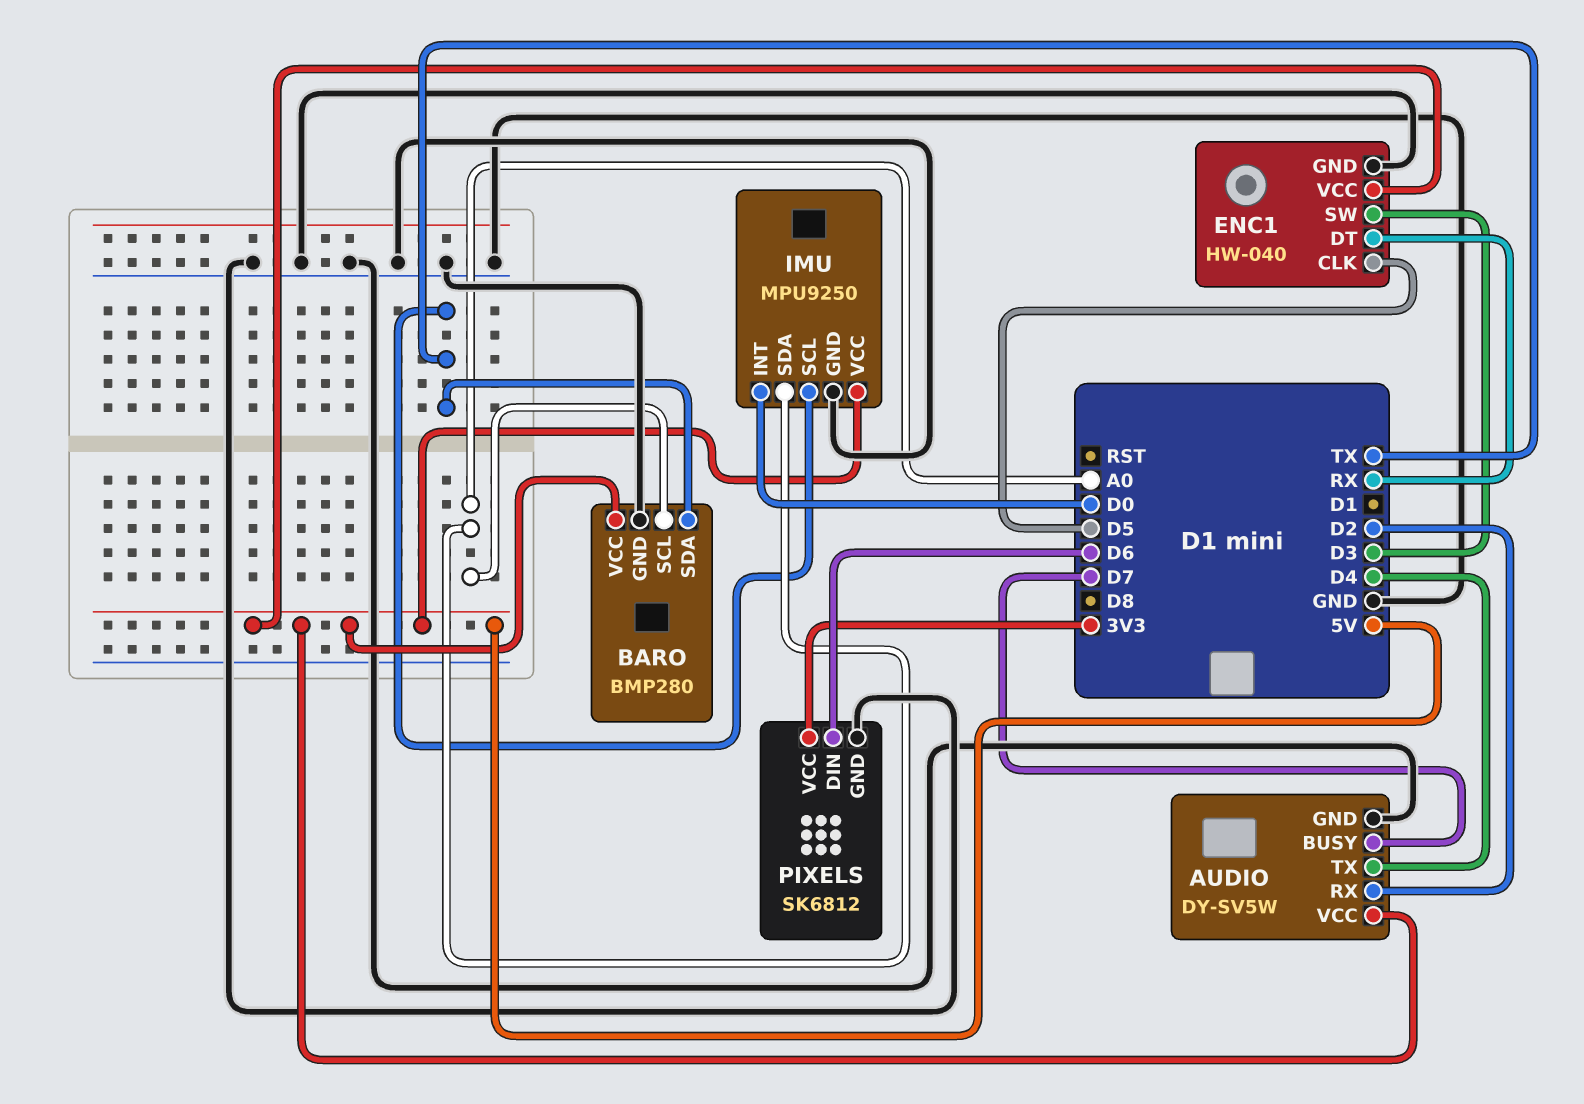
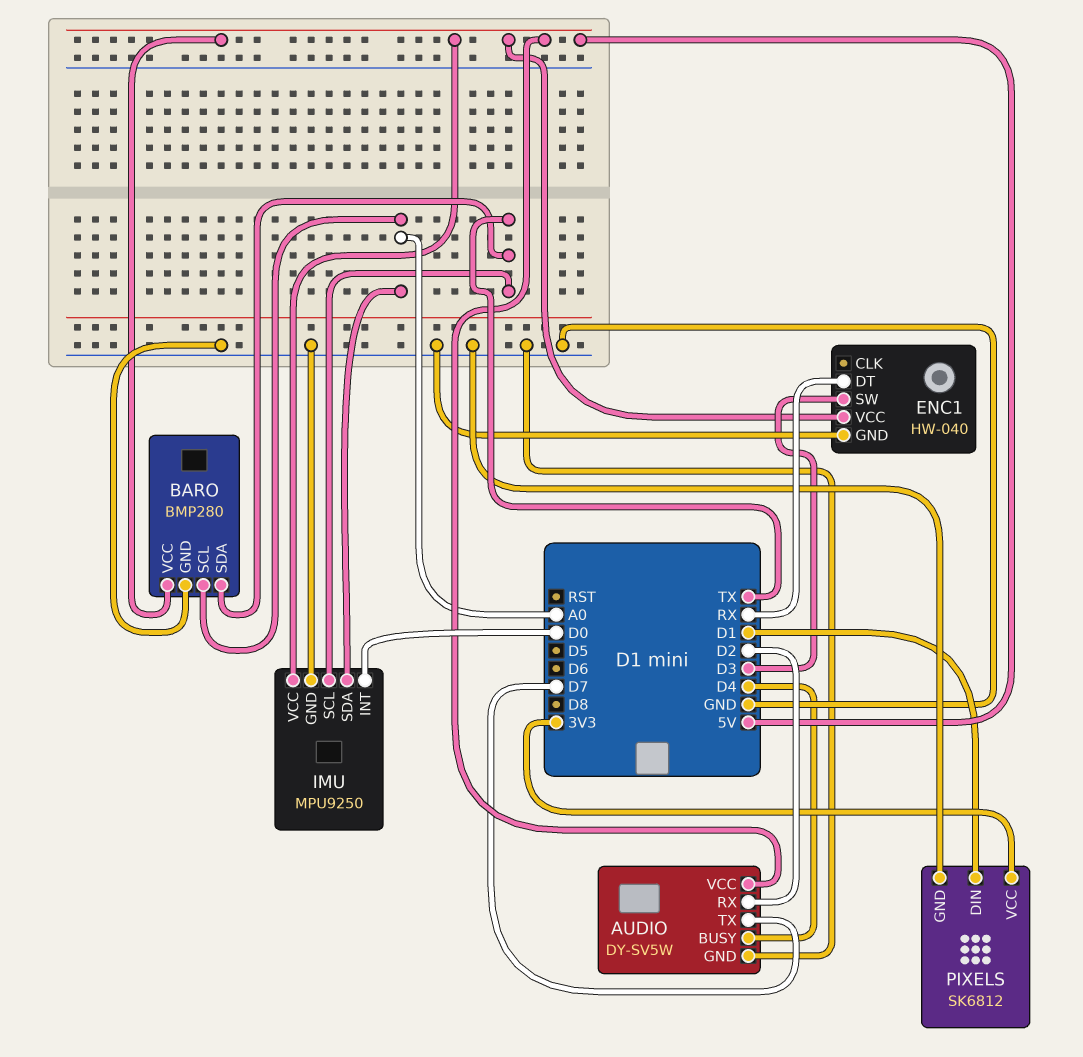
AUDIO pin BUSY: D7 -> D4
AUDIO pin TX: D4 -> D7
ENC1 pin CLK: D5 -> none
PIXELS pin DIN: D6 -> D1

